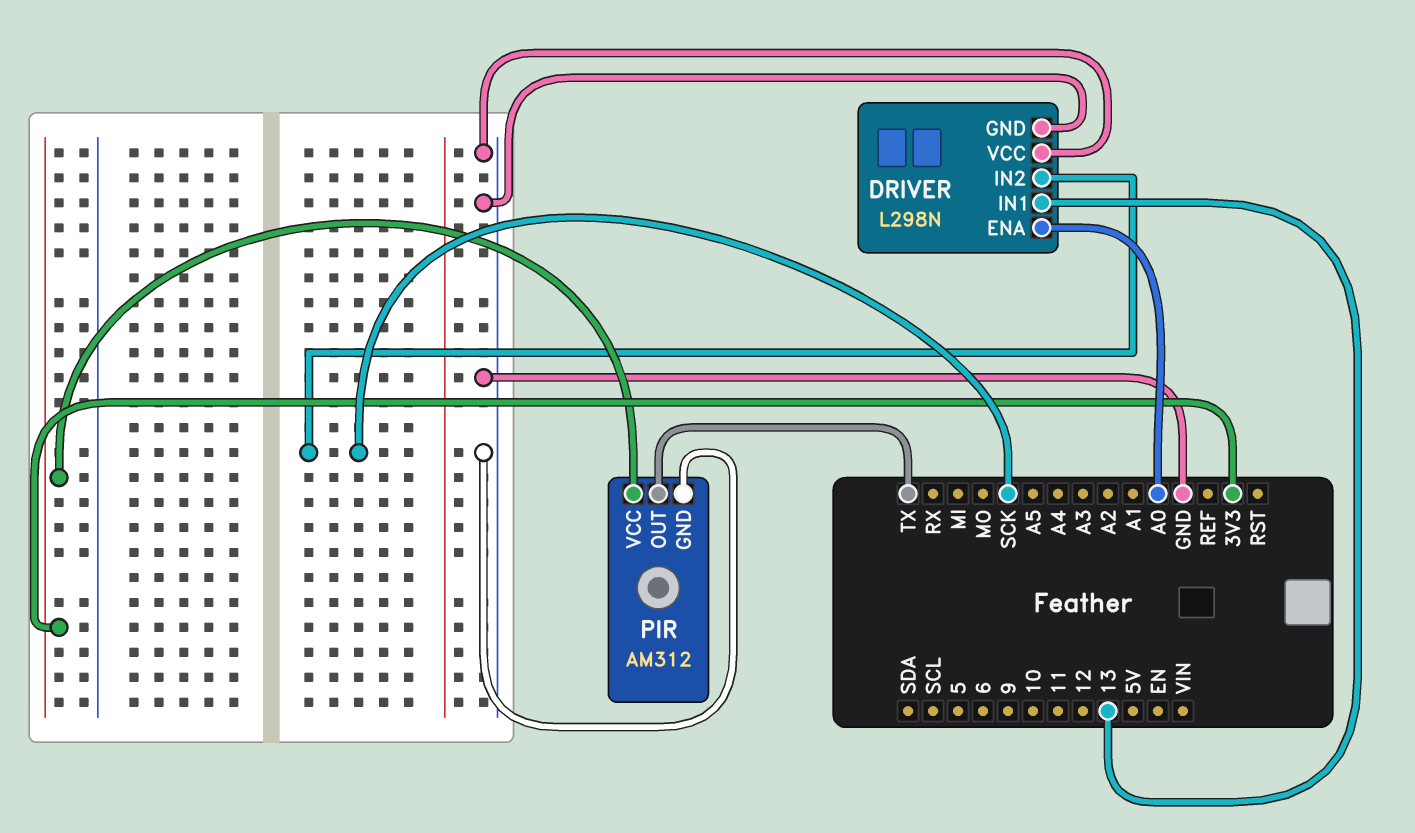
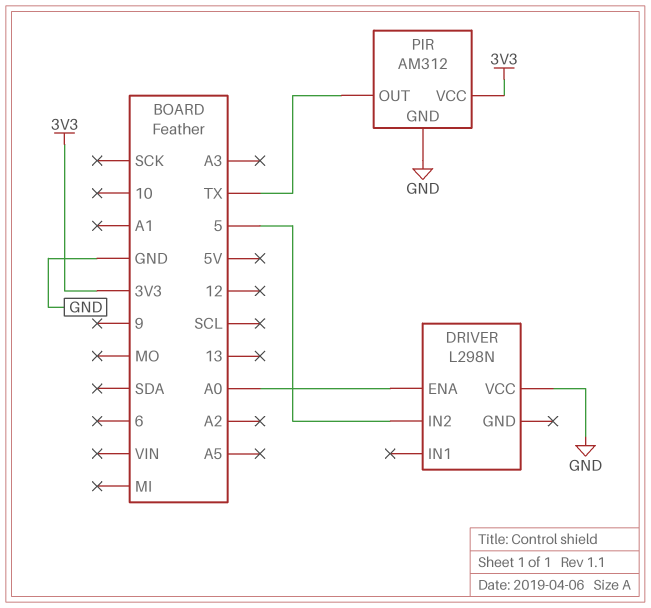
DRIVER pin GND: GND -> none
DRIVER pin IN1: 13 -> none
DRIVER pin IN2: SCK -> 5

